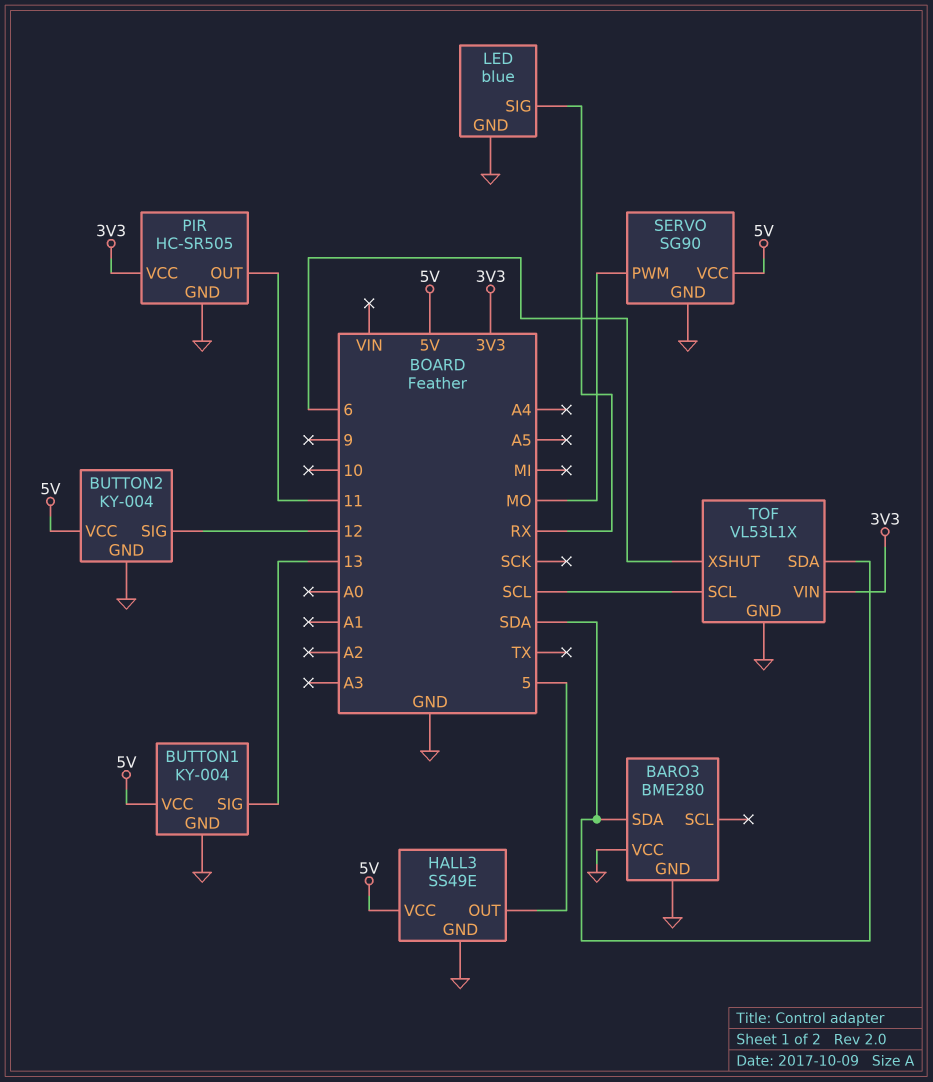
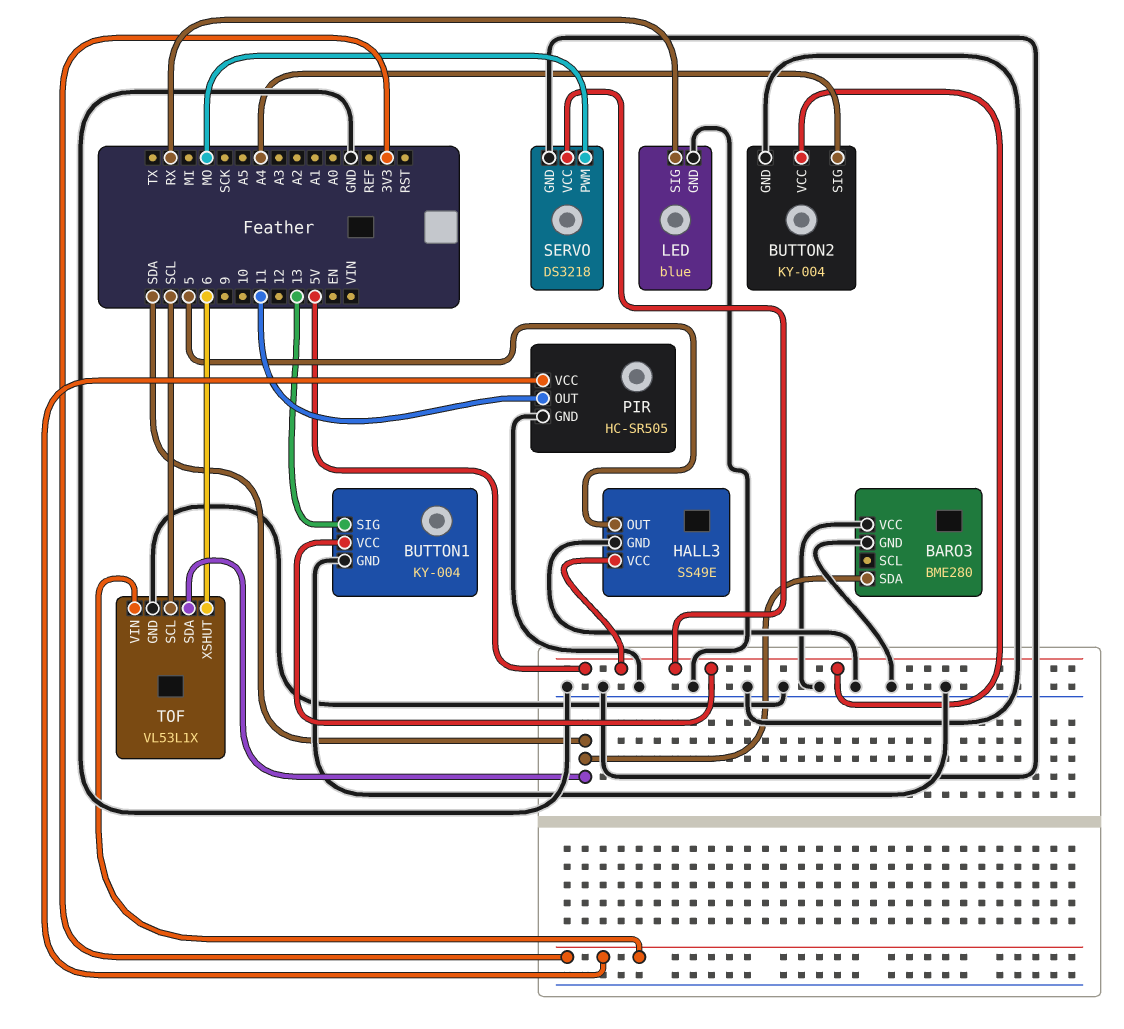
BUTTON2 pin SIG: 12 -> A4
SERVO: SG90 -> DS3218

